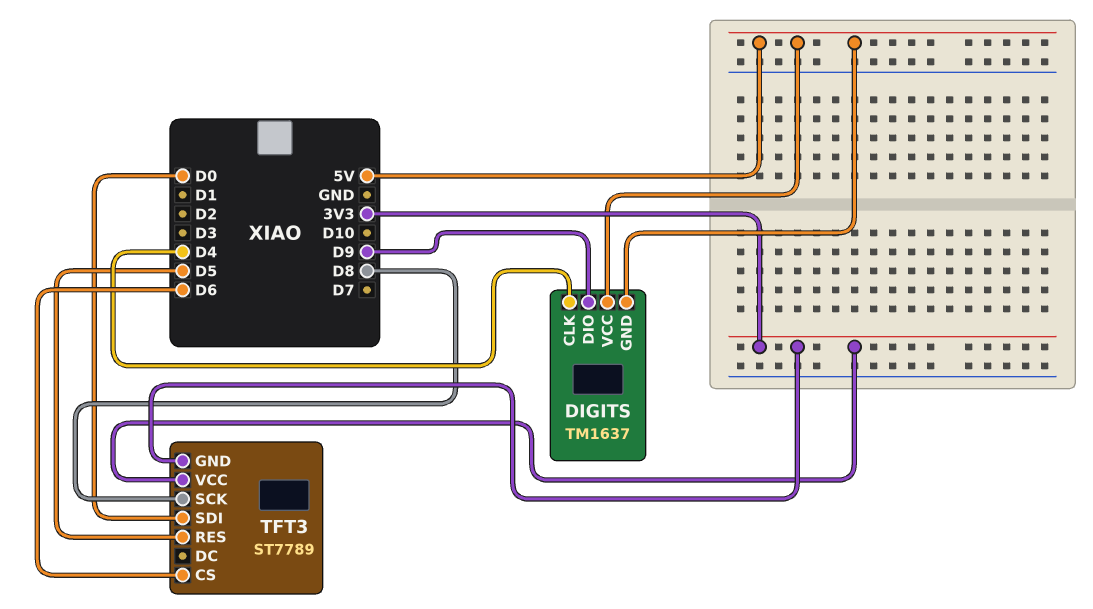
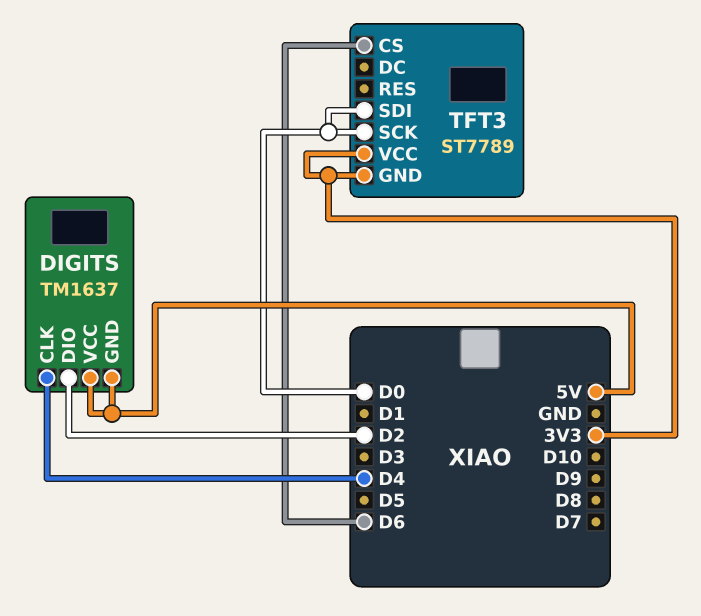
DIGITS pin DIO: D9 -> D2
TFT3 pin RES: D5 -> none
TFT3 pin SCK: D8 -> D0

